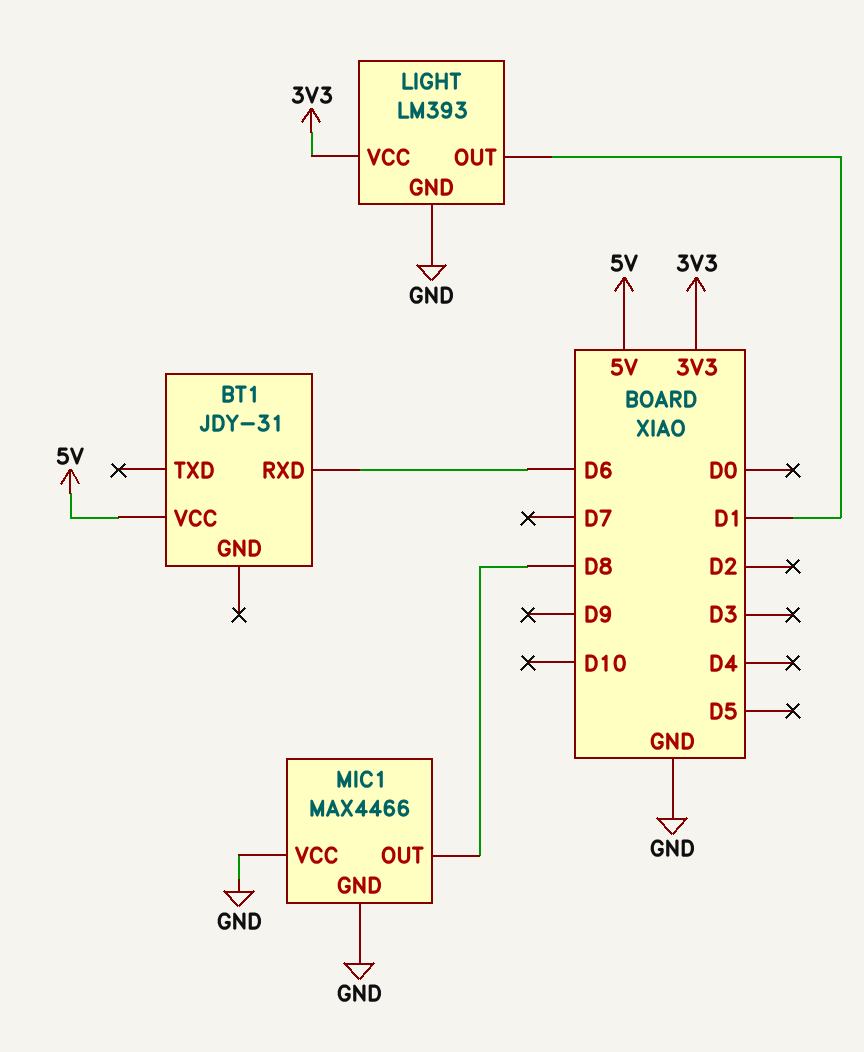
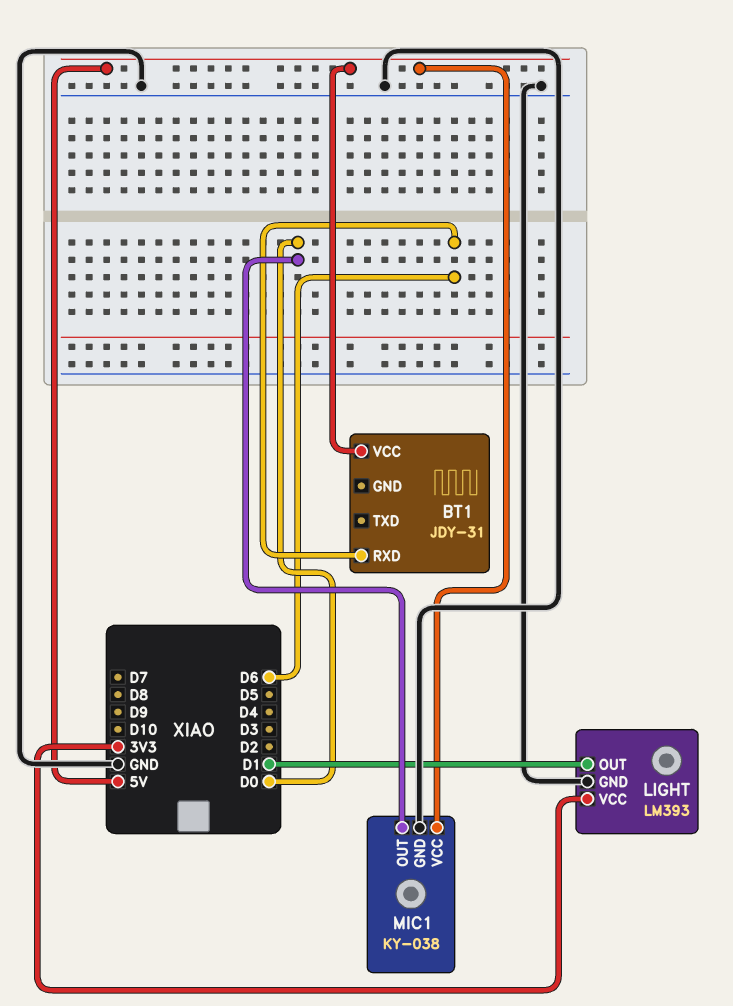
MIC1: MAX4466 -> KY-038
MIC1 pin OUT: D8 -> D0
MIC1 pin VCC: GND -> 5V

